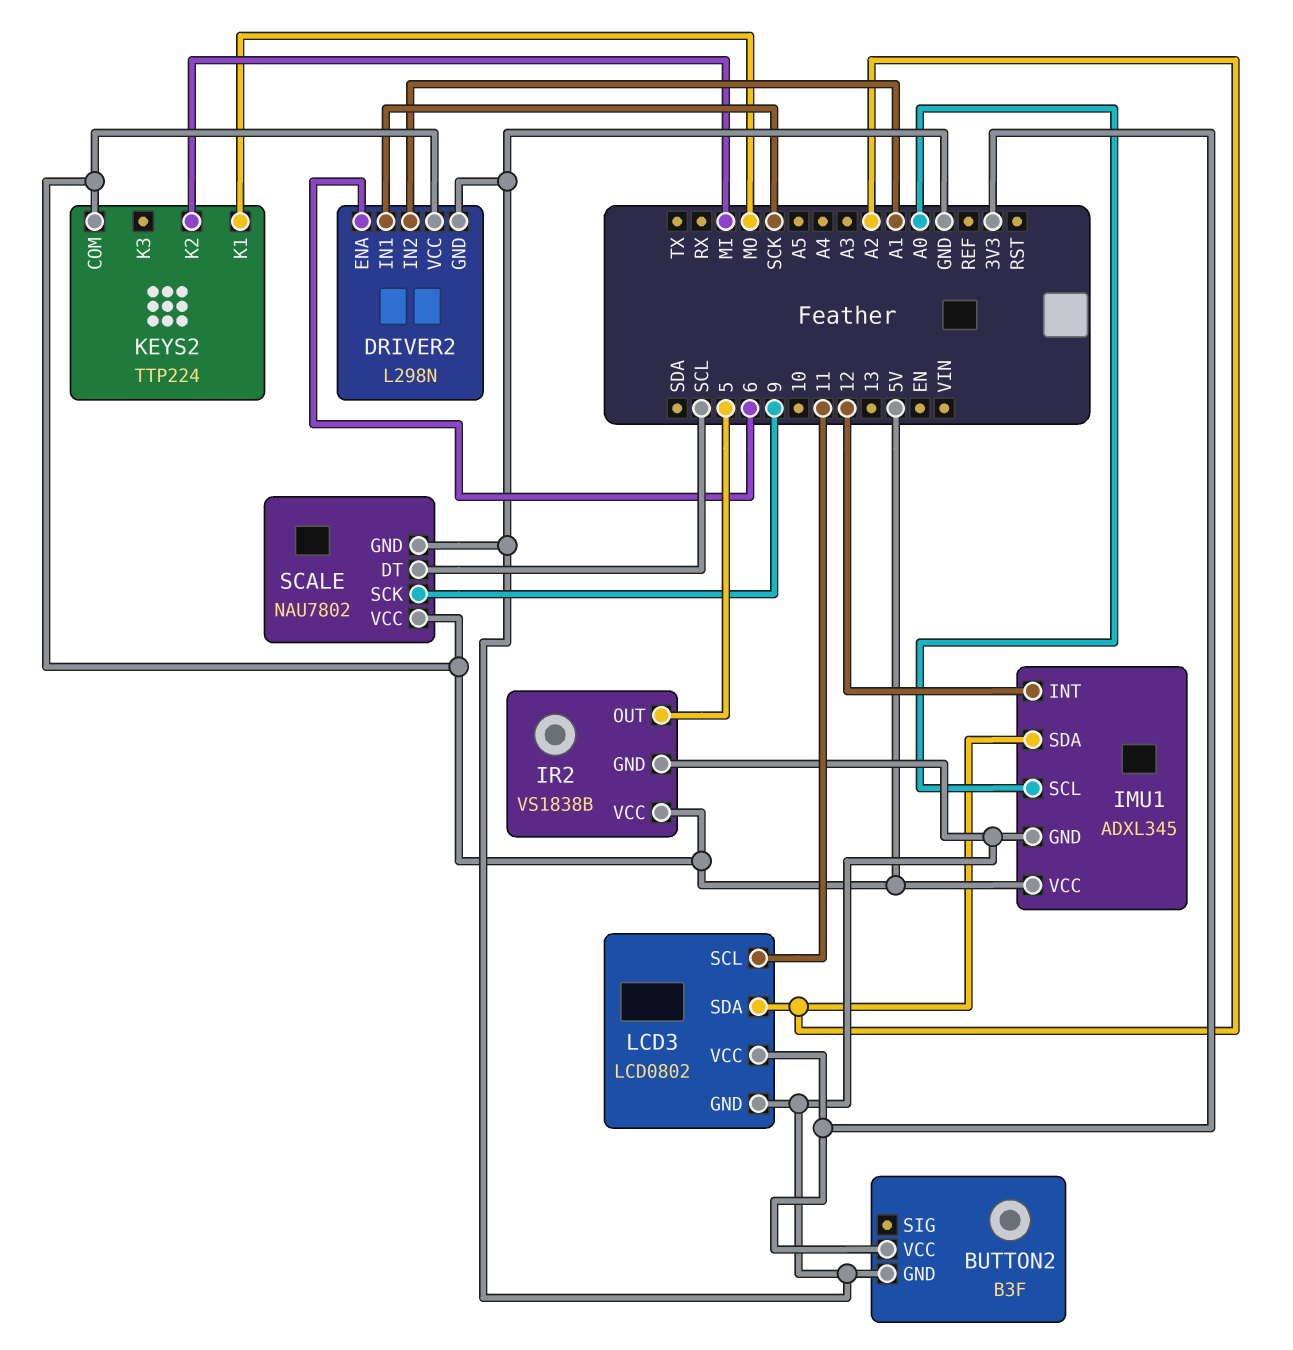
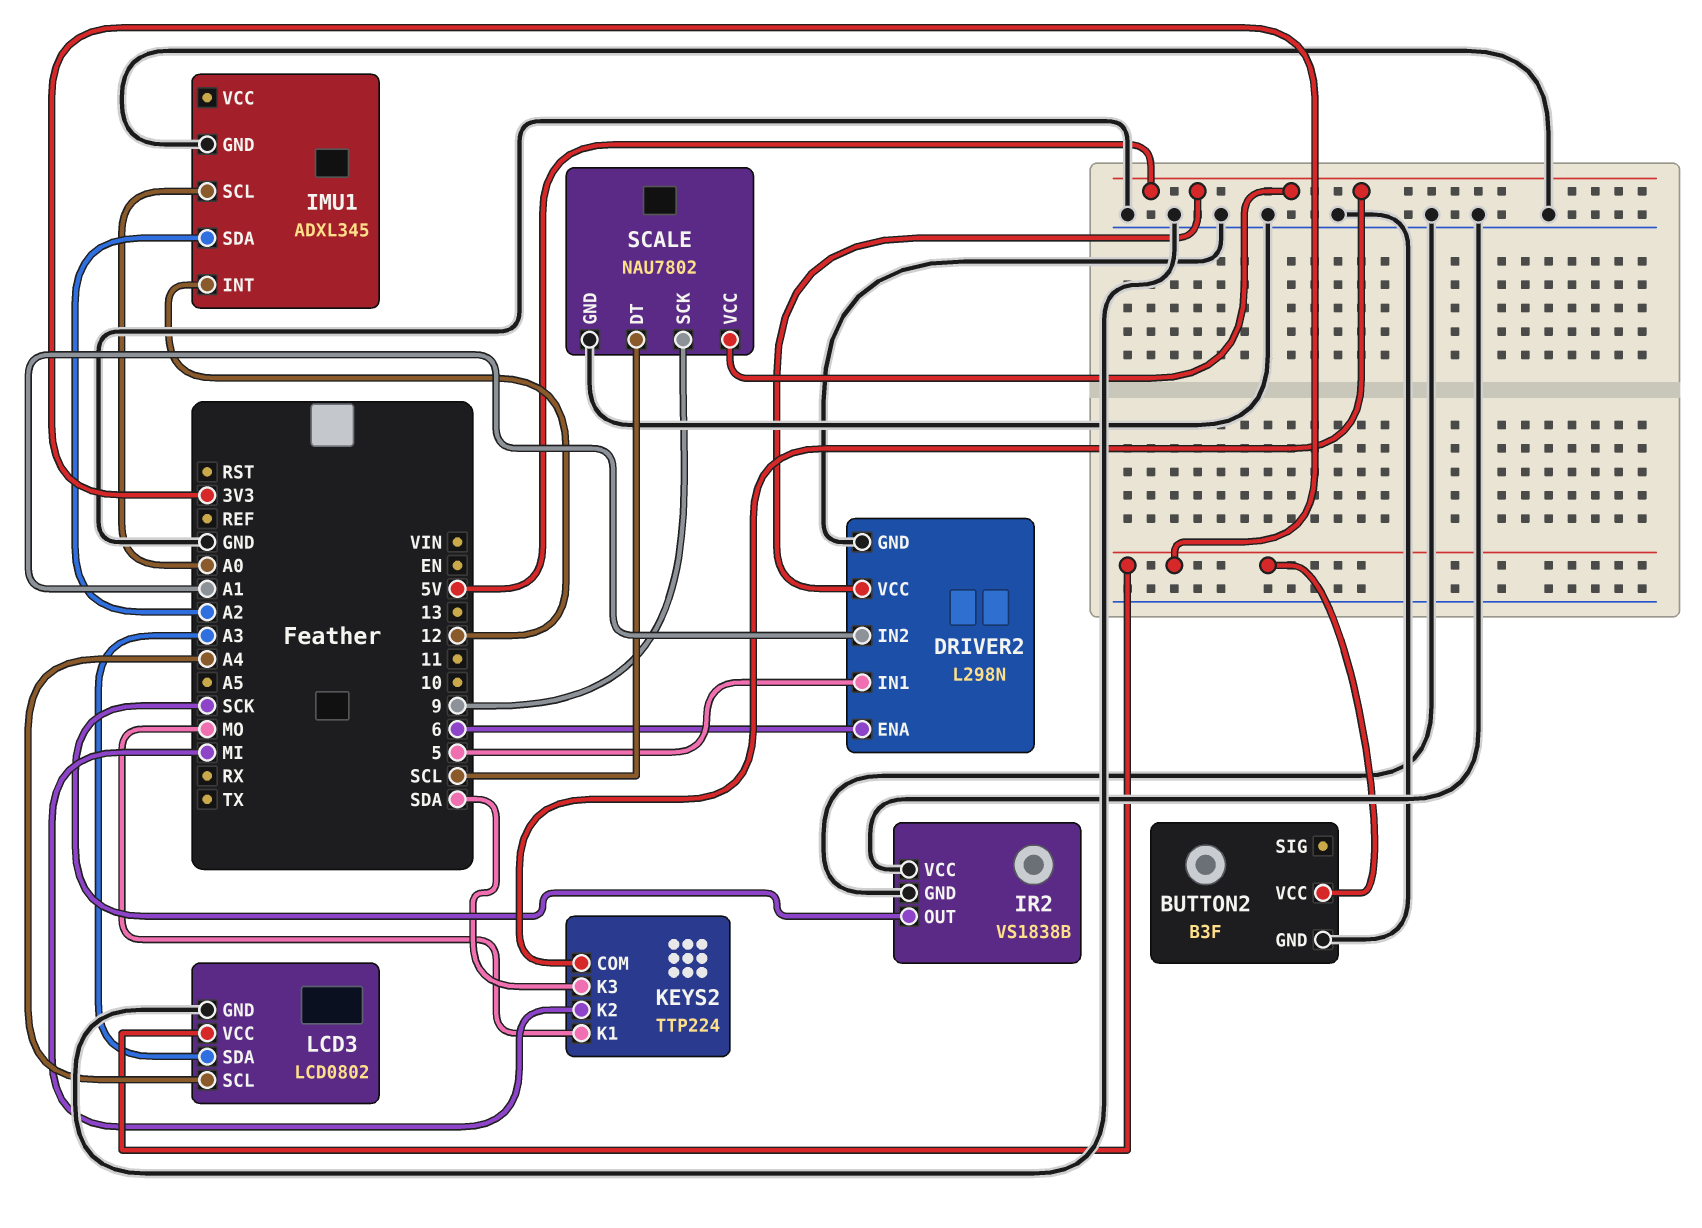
DRIVER2 pin IN1: SCK -> 5
IMU1 pin VCC: 5V -> none
IR2 pin OUT: 5 -> SCK
IR2 pin VCC: 5V -> GND
KEYS2 pin K3: none -> SDA
LCD3 pin SCL: 11 -> A4
LCD3 pin SDA: A2 -> A3

